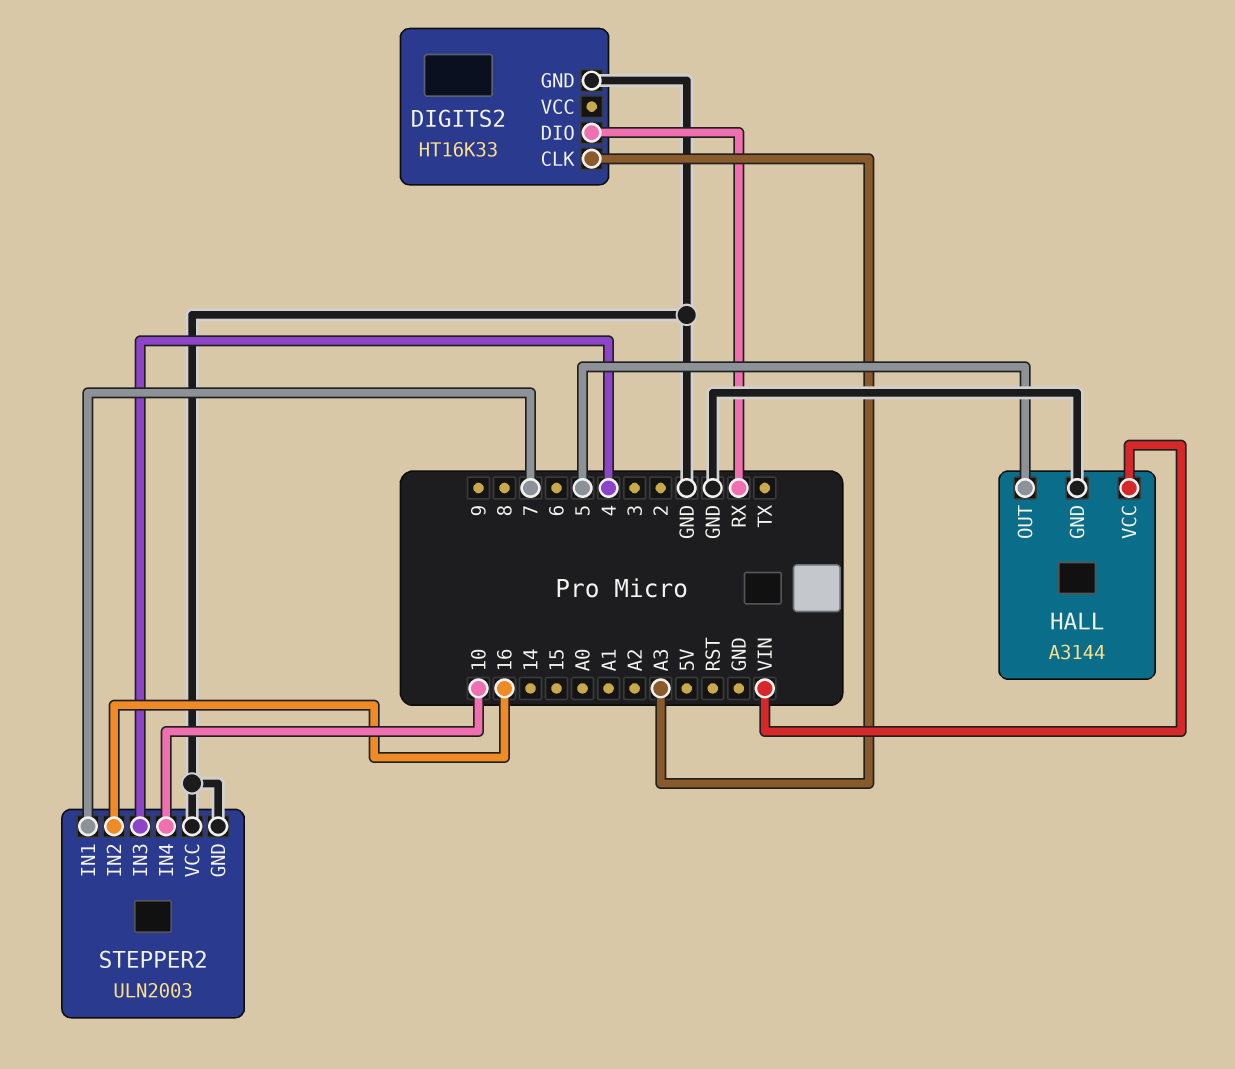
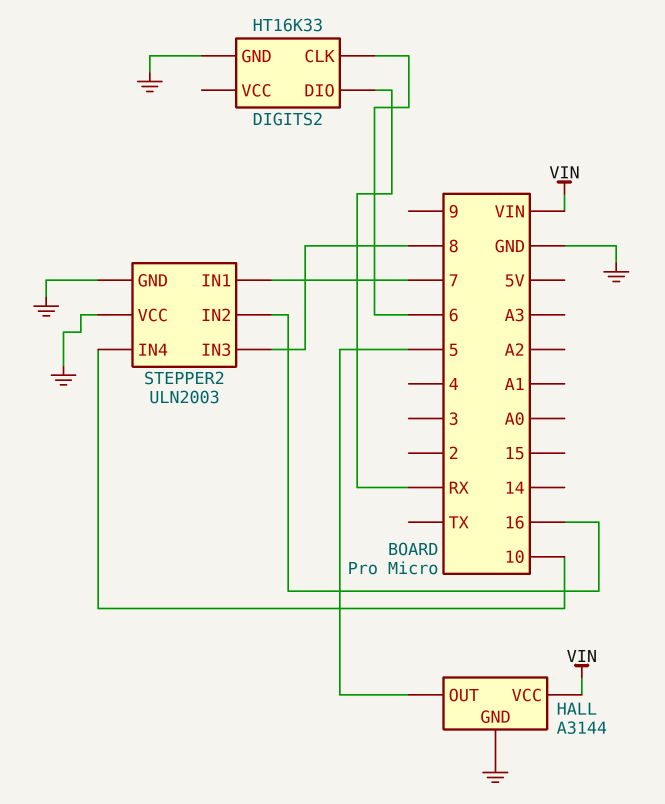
DIGITS2 pin CLK: A3 -> 6
STEPPER2 pin IN3: 4 -> 8

